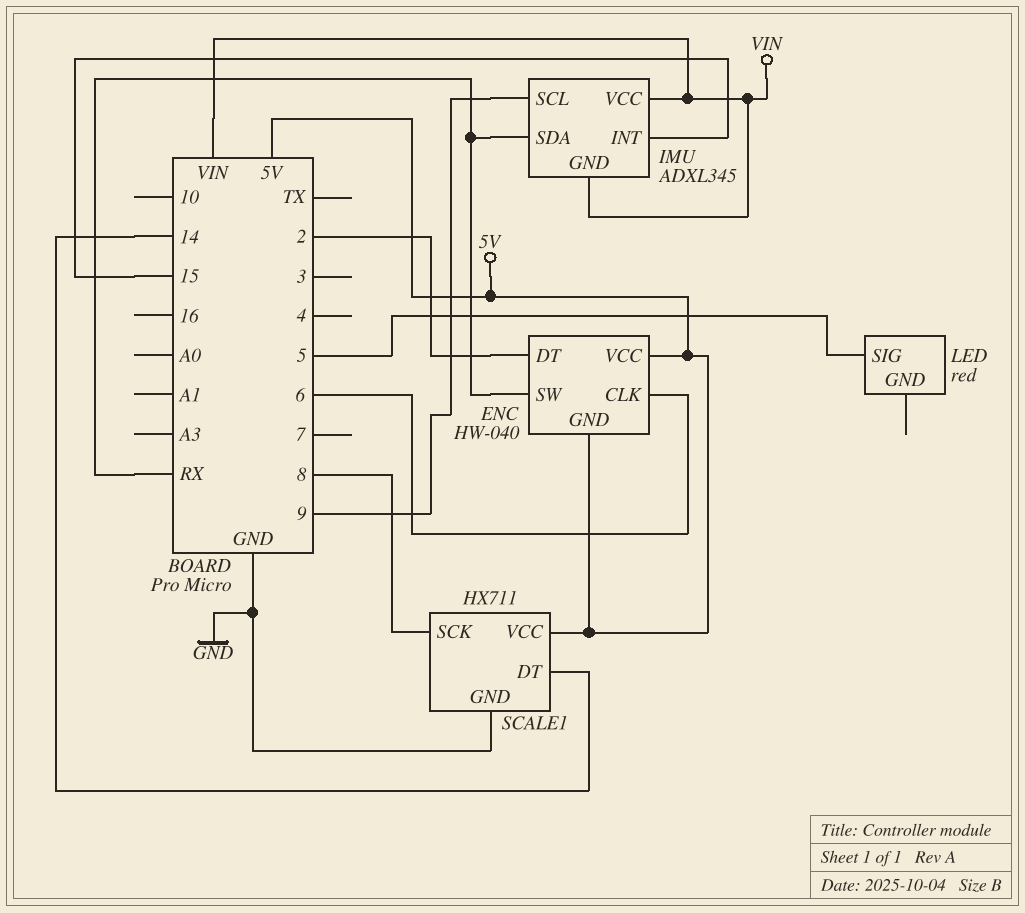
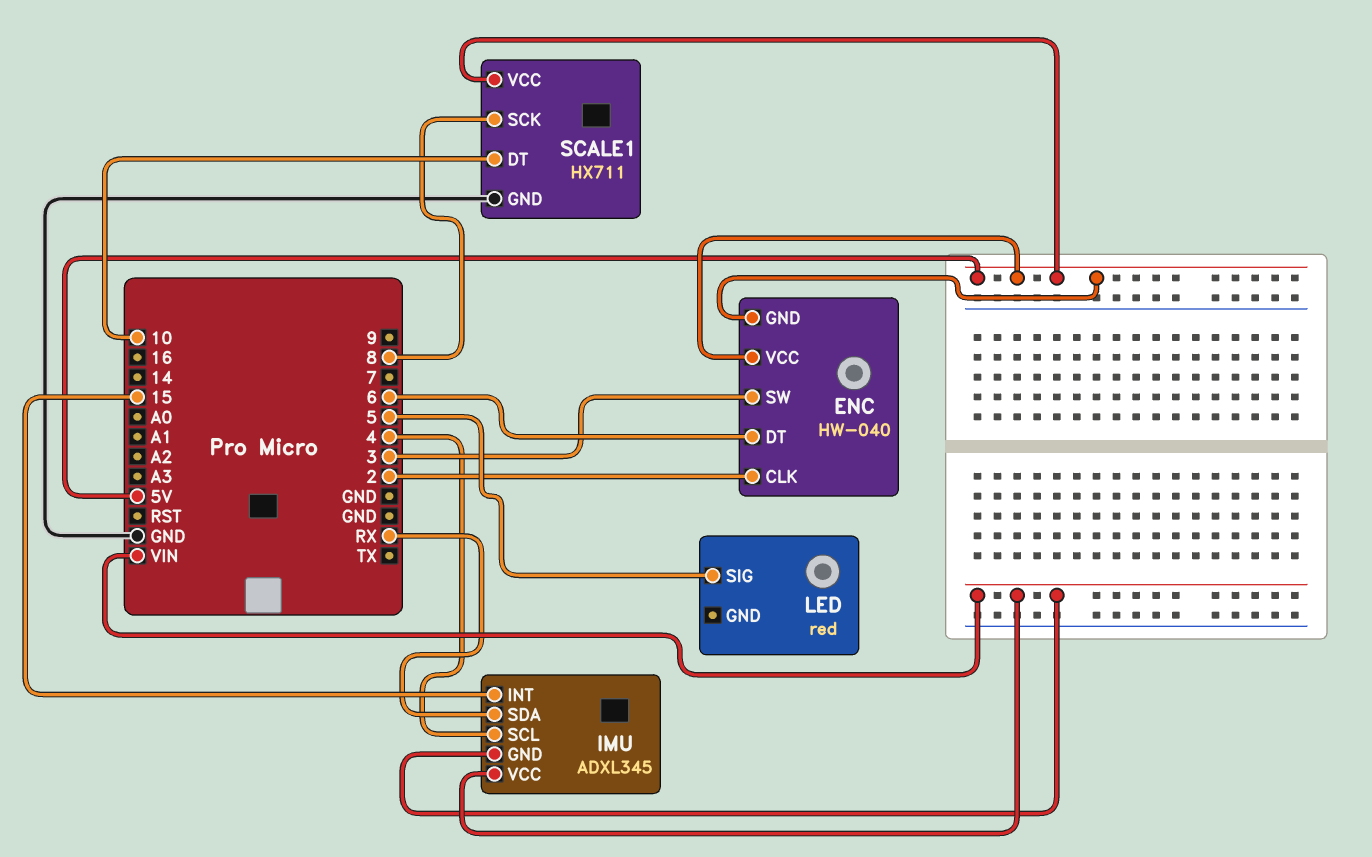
ENC pin CLK: 6 -> 2
ENC pin DT: 2 -> 6
ENC pin SW: RX -> 3
IMU pin SCL: 9 -> 4
SCALE1 pin DT: 14 -> 10

